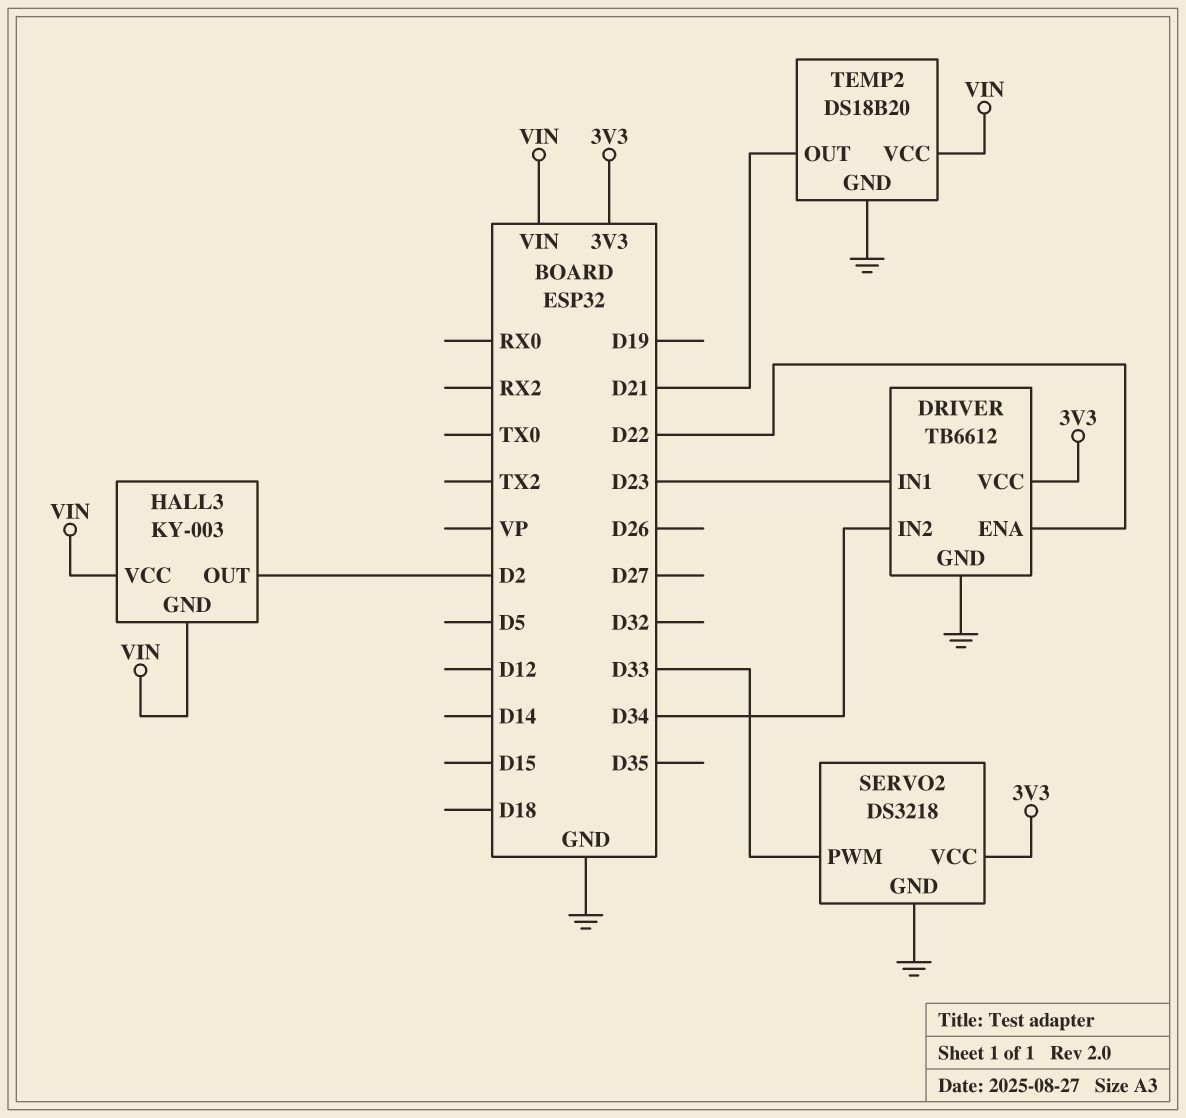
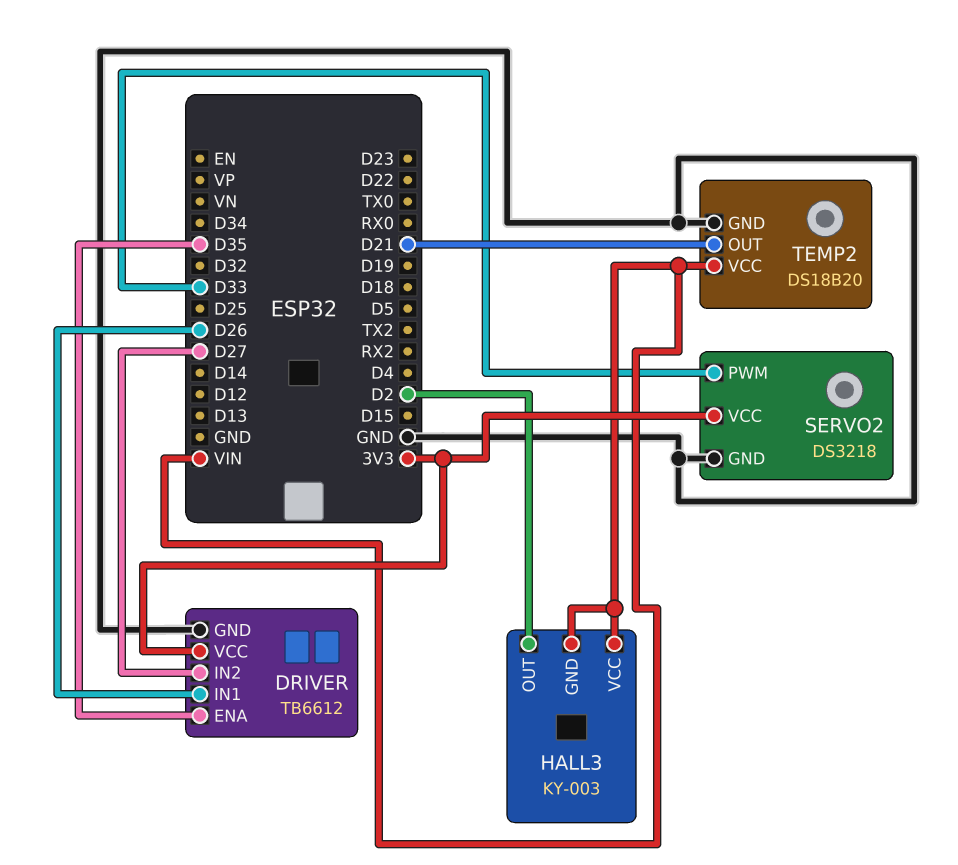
DRIVER pin ENA: D22 -> D35
DRIVER pin IN1: D23 -> D26
DRIVER pin IN2: D34 -> D27

